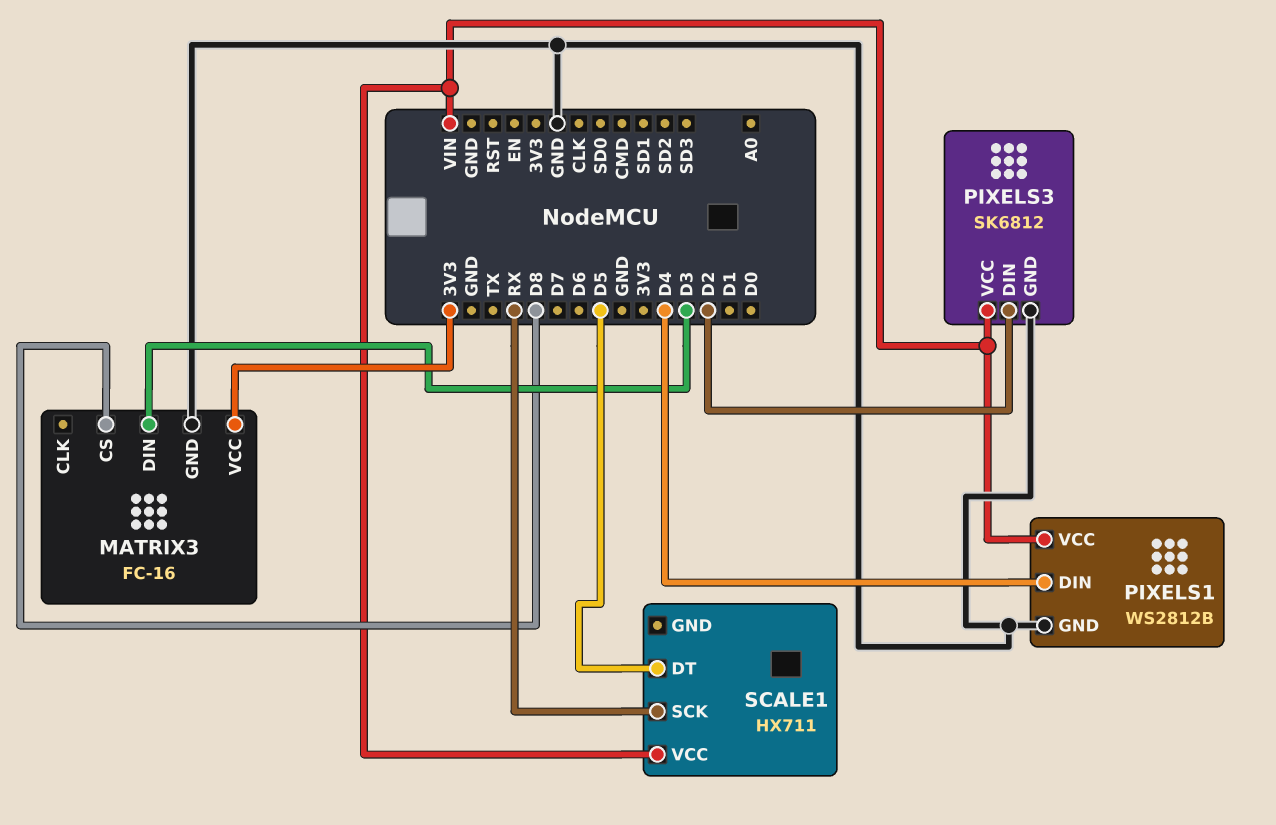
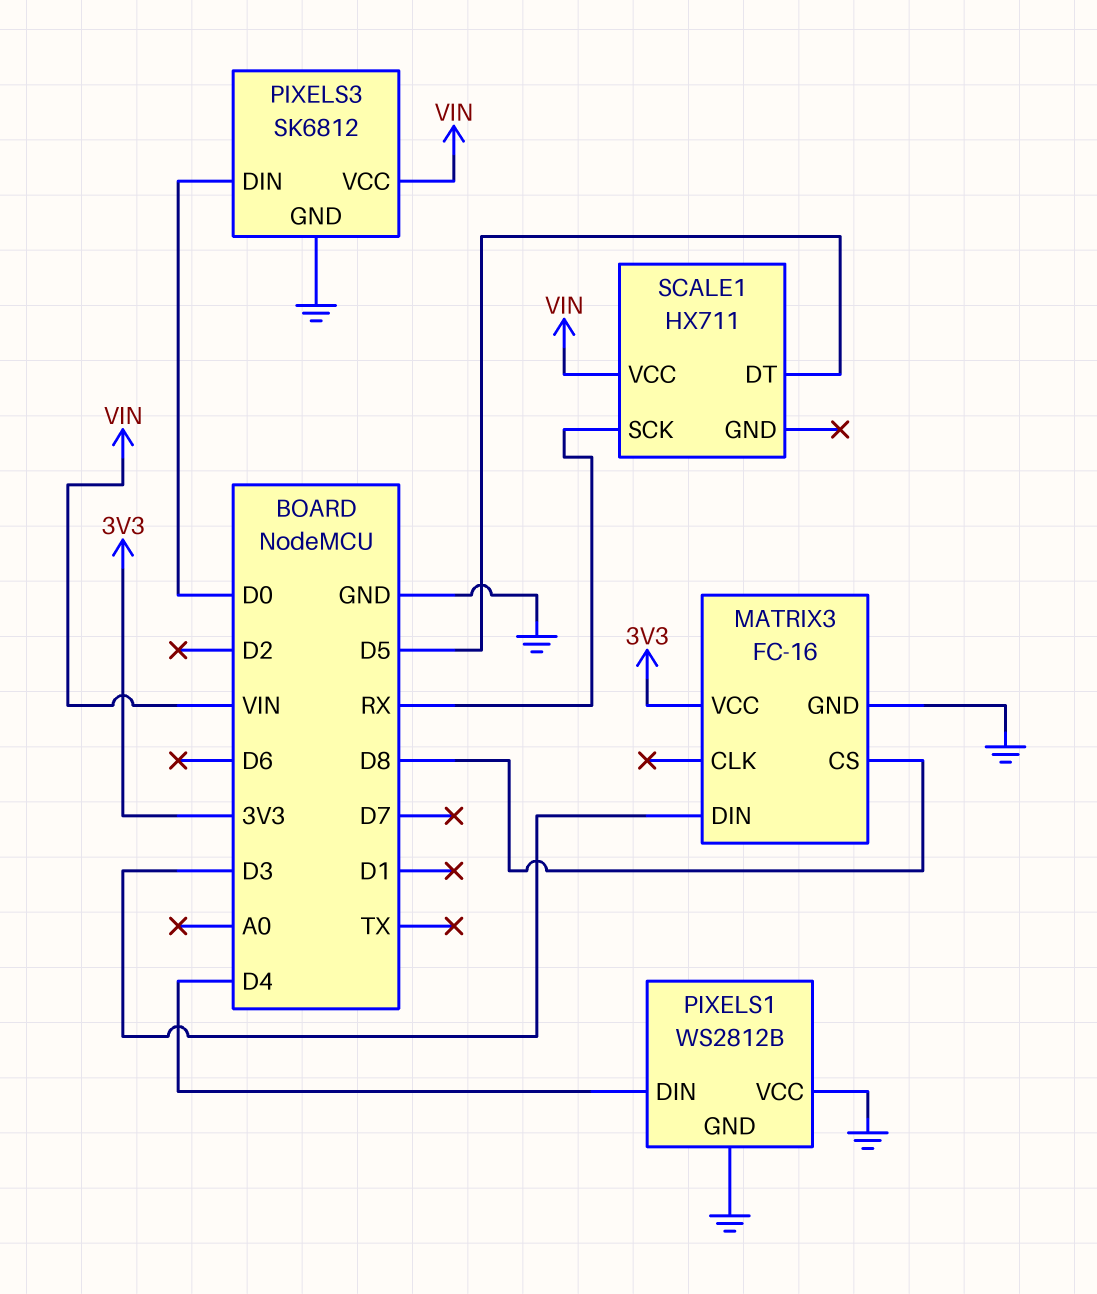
PIXELS1 pin VCC: VIN -> GND
PIXELS3 pin DIN: D2 -> D0

